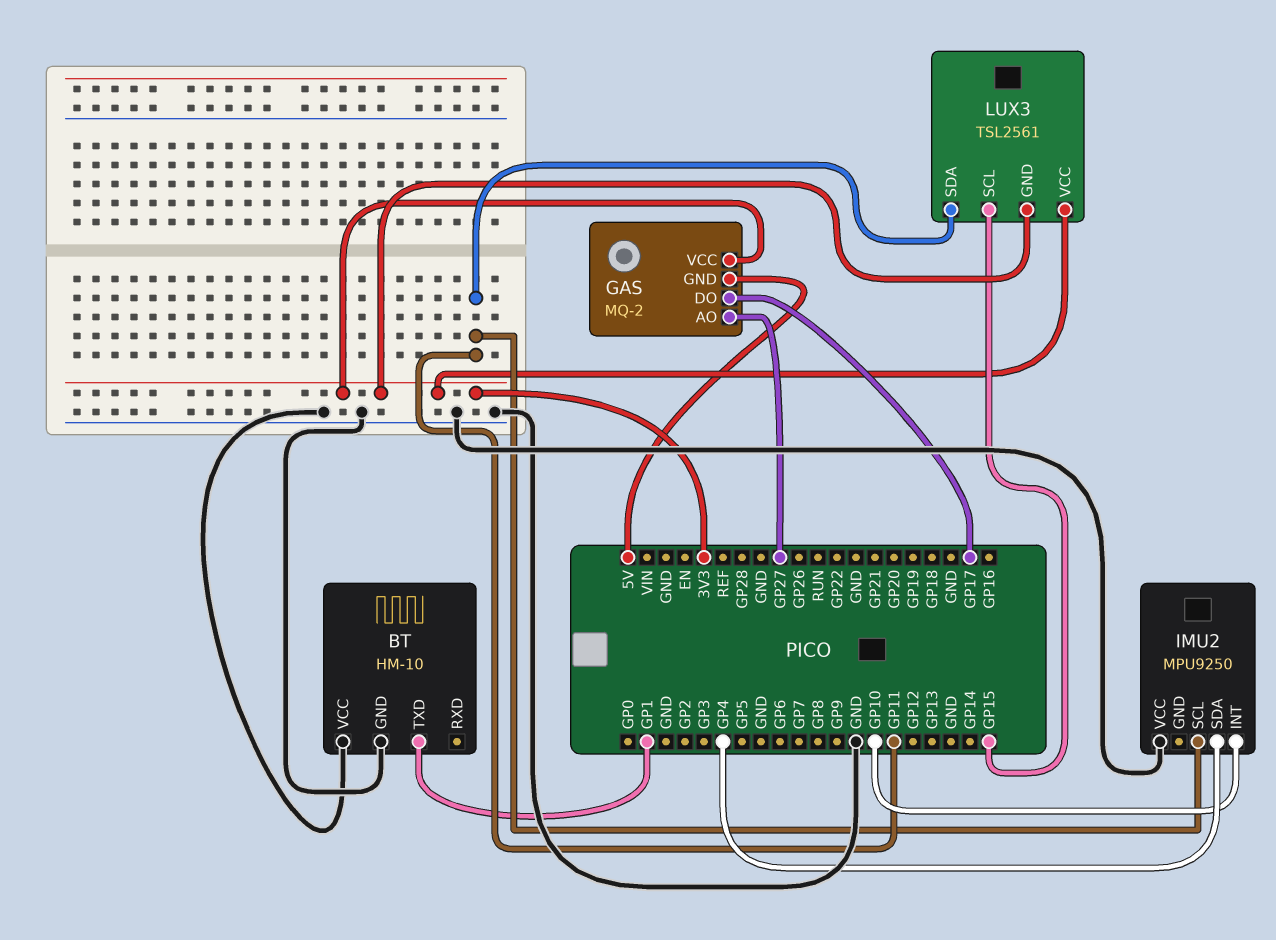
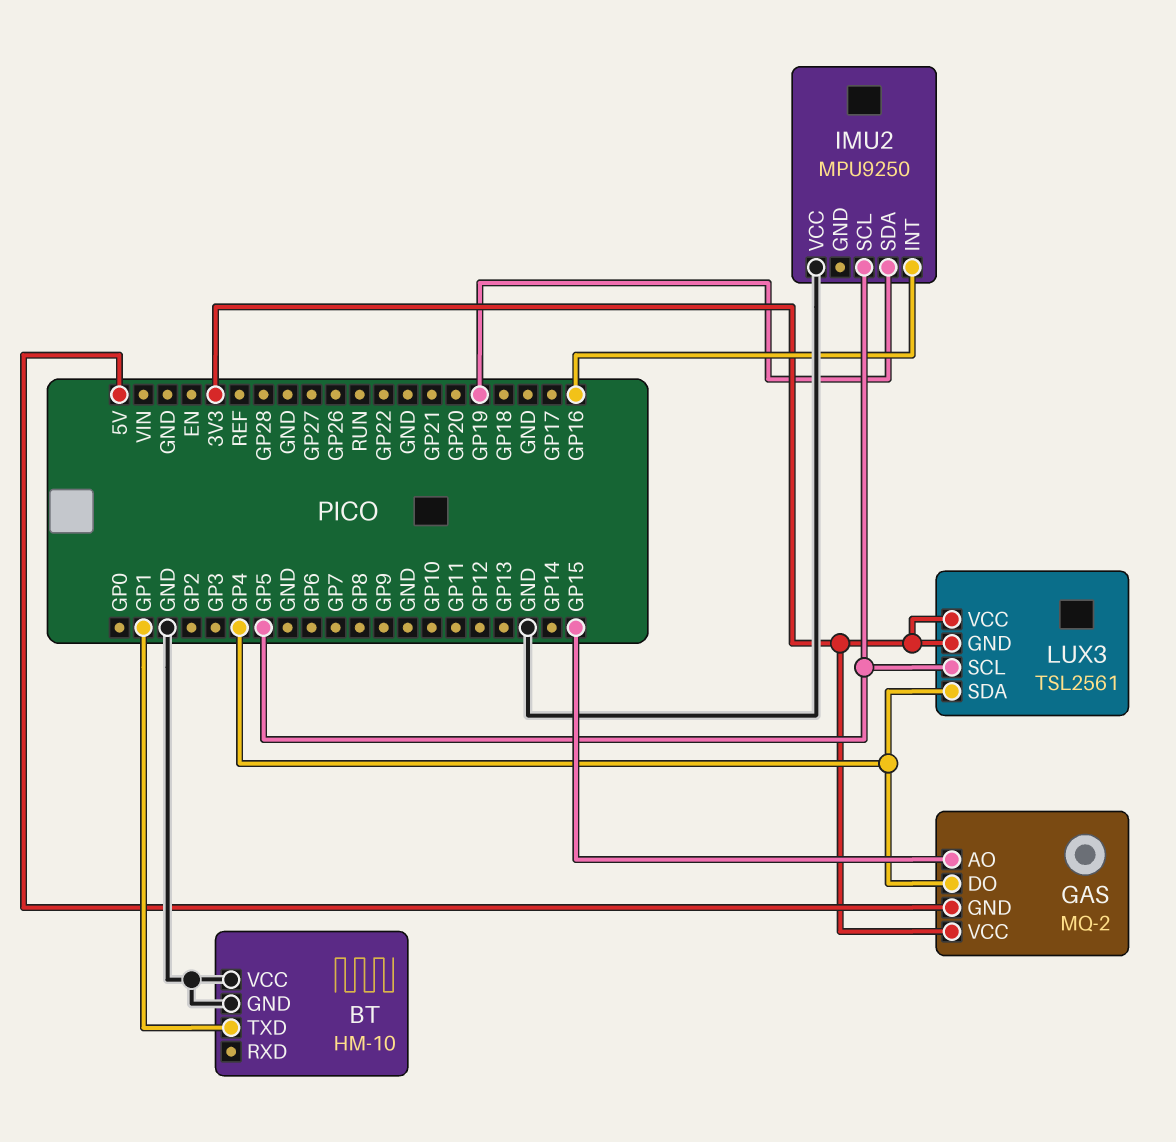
GAS pin AO: GP27 -> GP15
GAS pin DO: GP17 -> GP4
IMU2 pin INT: GP10 -> GP16
IMU2 pin SCL: GP11 -> GP5
IMU2 pin SDA: GP4 -> GP19
LUX3 pin SCL: GP15 -> GP5
LUX3 pin SDA: GP11 -> GP4

